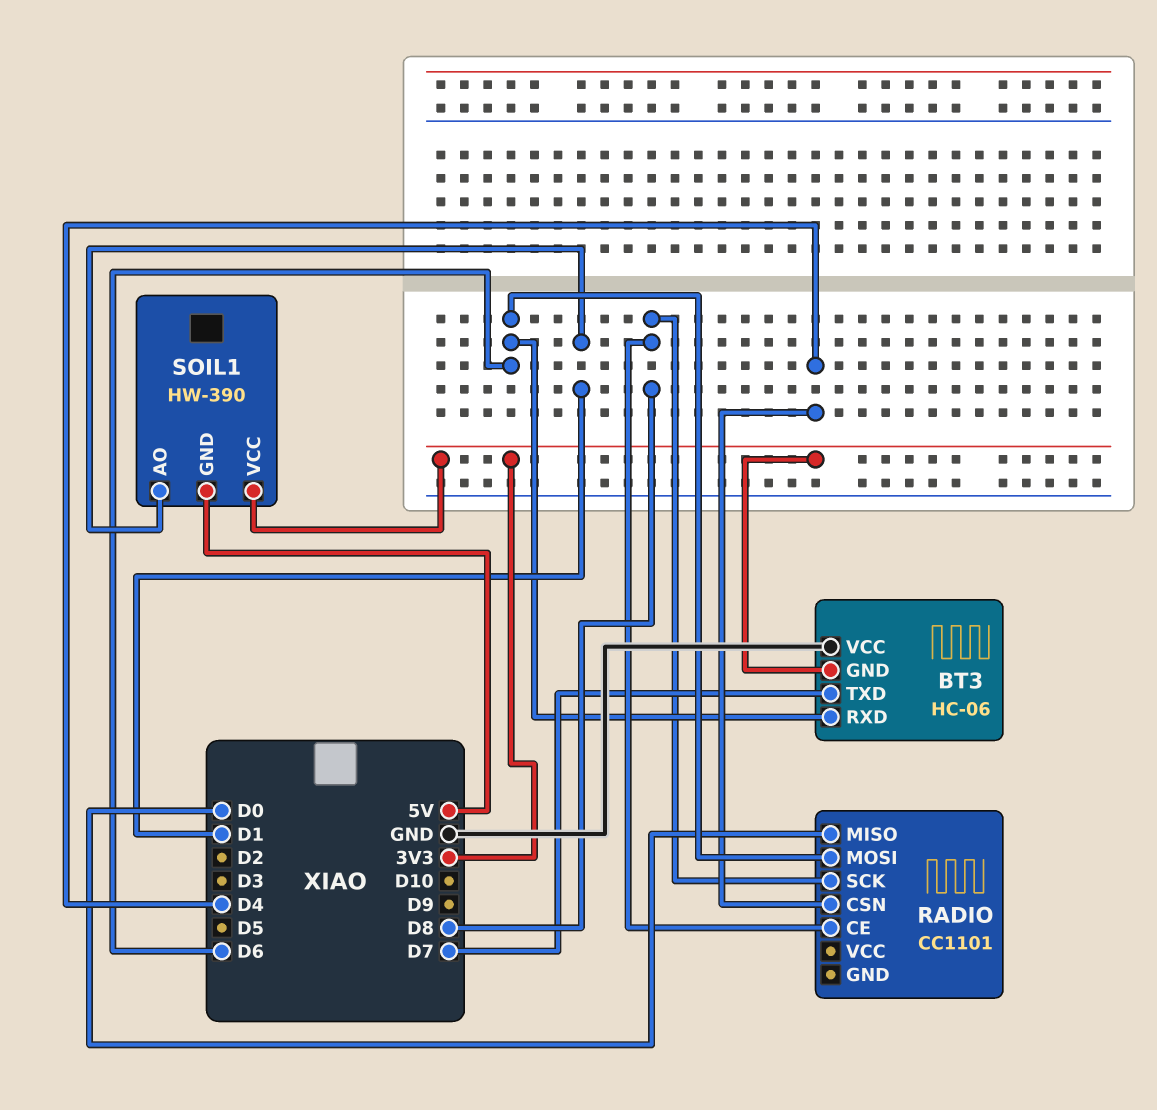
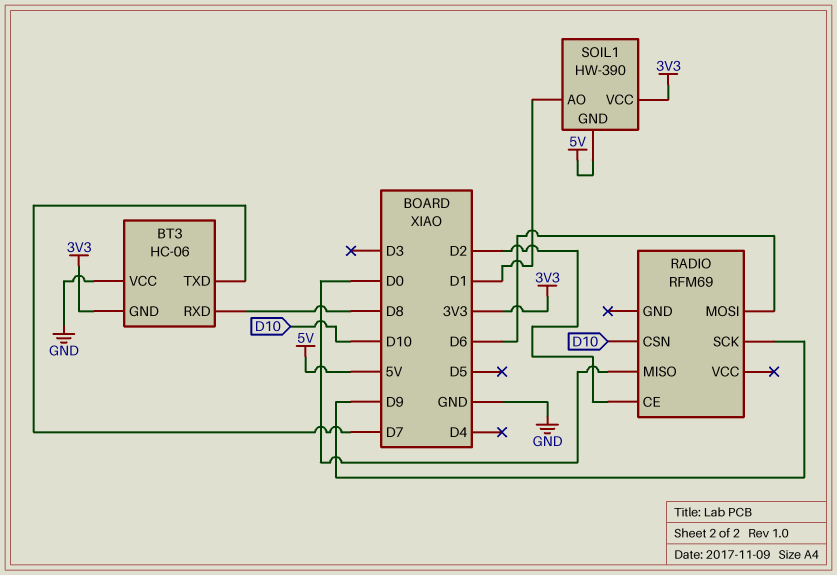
BT3 pin RXD: D6 -> D8
RADIO: CC1101 -> RFM69
RADIO pin CE: D8 -> D2
RADIO pin CSN: D4 -> D10
RADIO pin SCK: D8 -> D9

